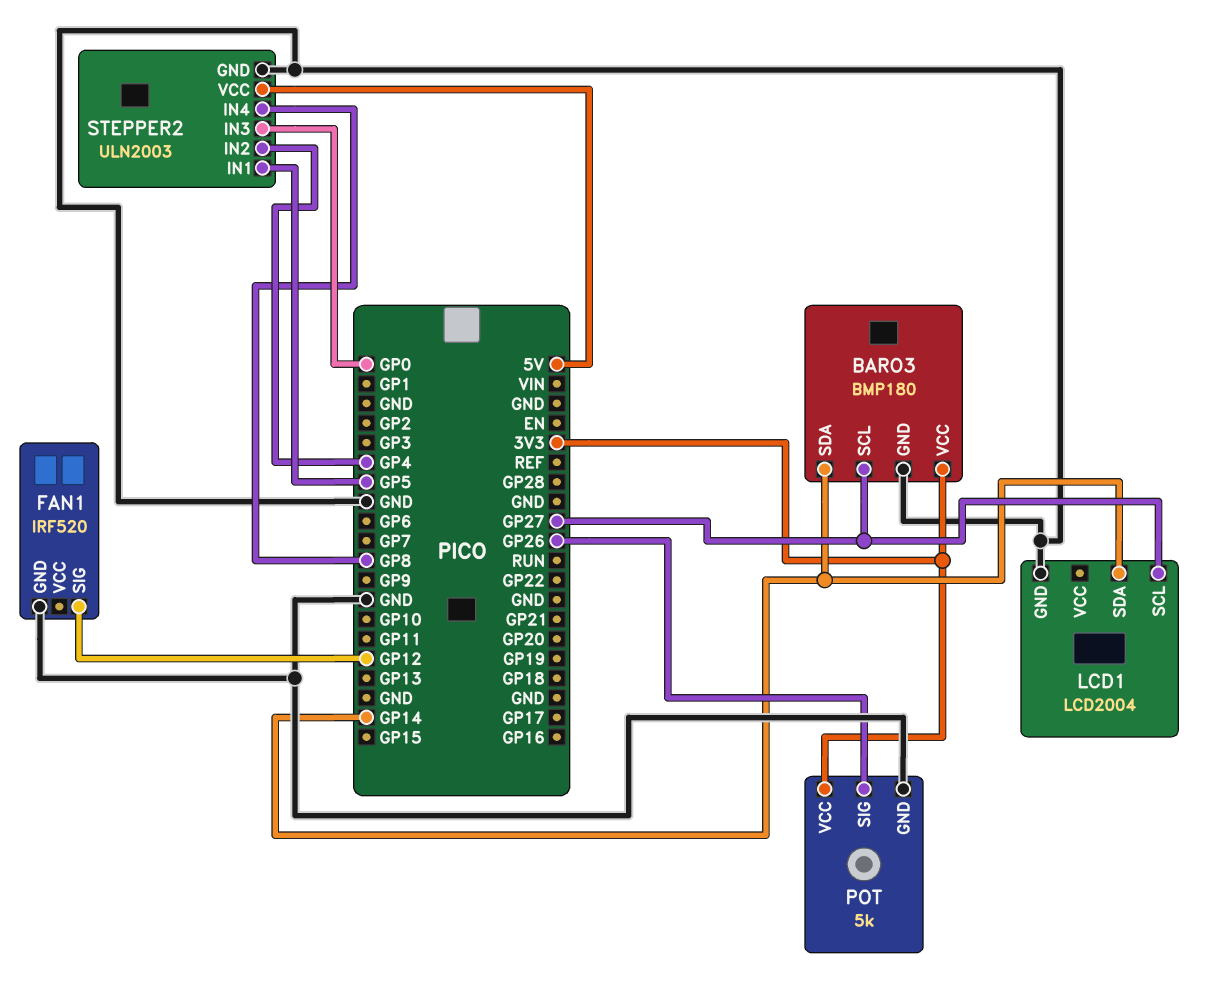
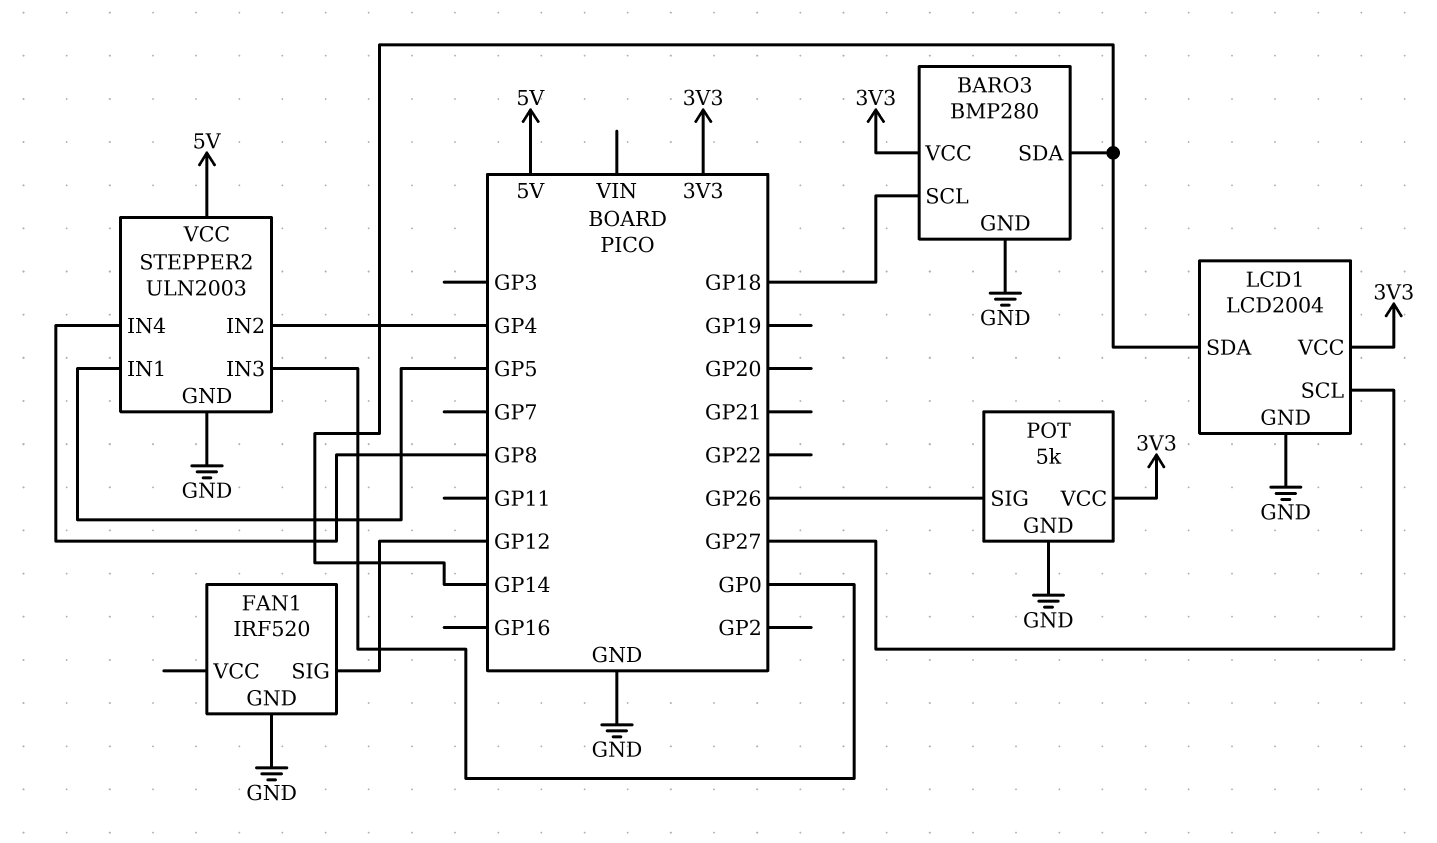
BARO3: BMP180 -> BMP280
BARO3 pin SCL: GP27 -> GP18
LCD1 pin VCC: none -> 3V3

